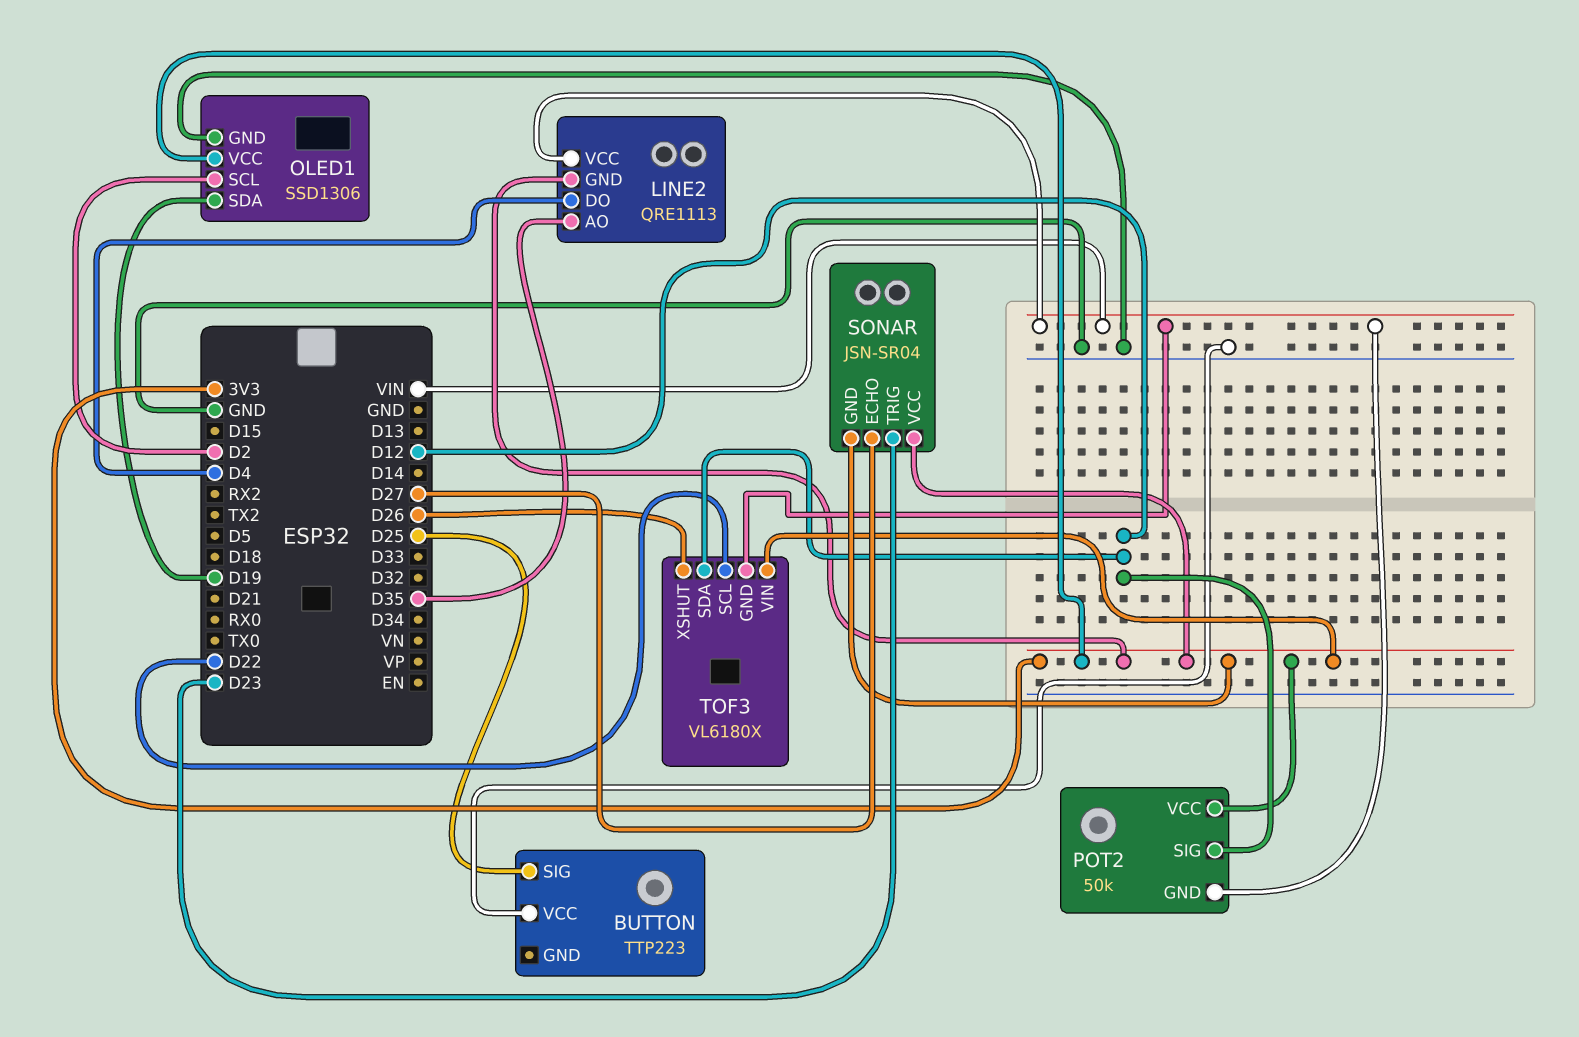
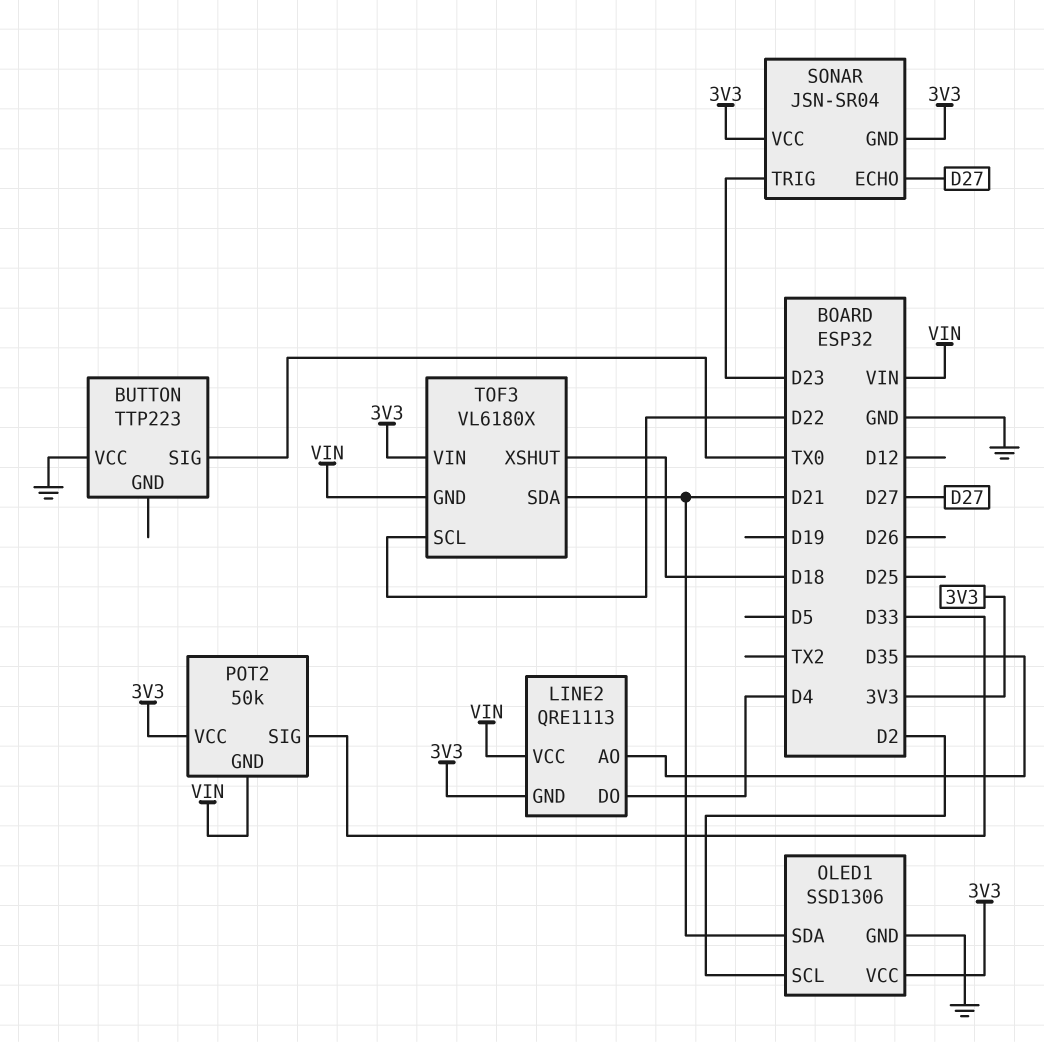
BUTTON pin SIG: D25 -> TX0
OLED1 pin SDA: D19 -> D21
POT2 pin SIG: D12 -> D33
TOF3 pin SDA: D12 -> D21
TOF3 pin XSHUT: D26 -> D18

